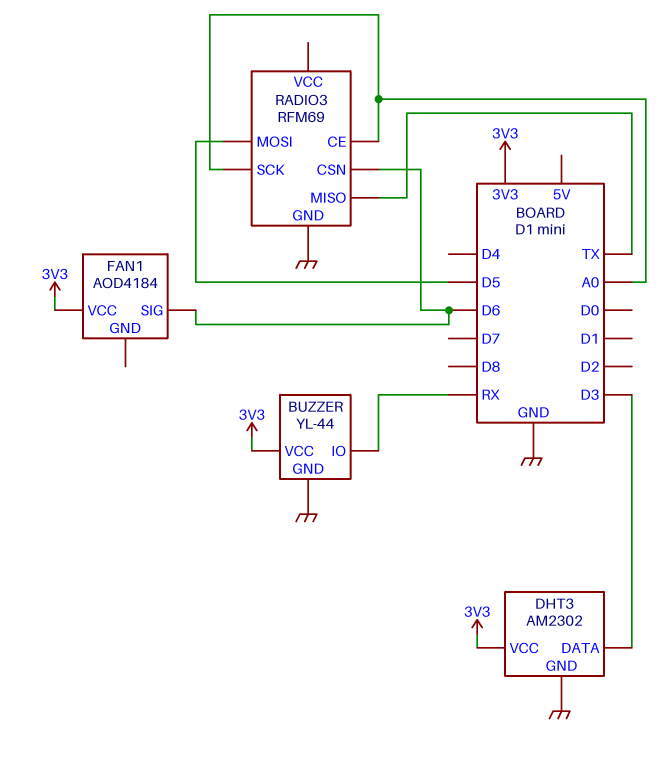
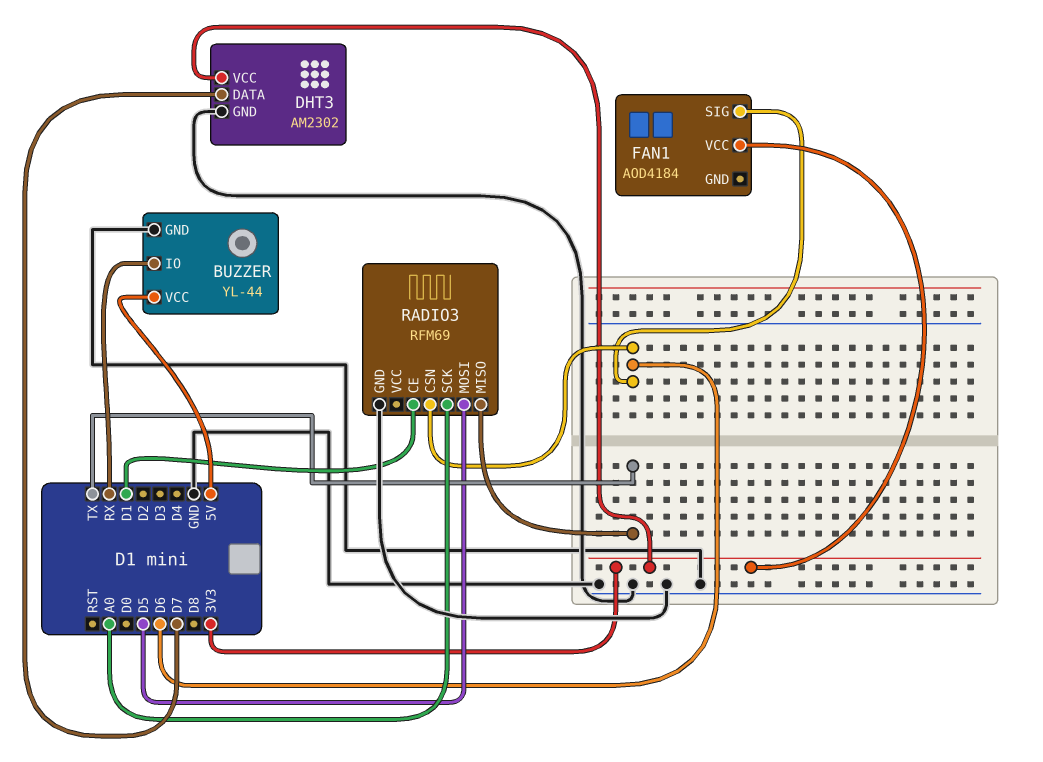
BUZZER pin VCC: 3V3 -> 5V
DHT3 pin DATA: D3 -> D7
RADIO3 pin CE: A0 -> D1

